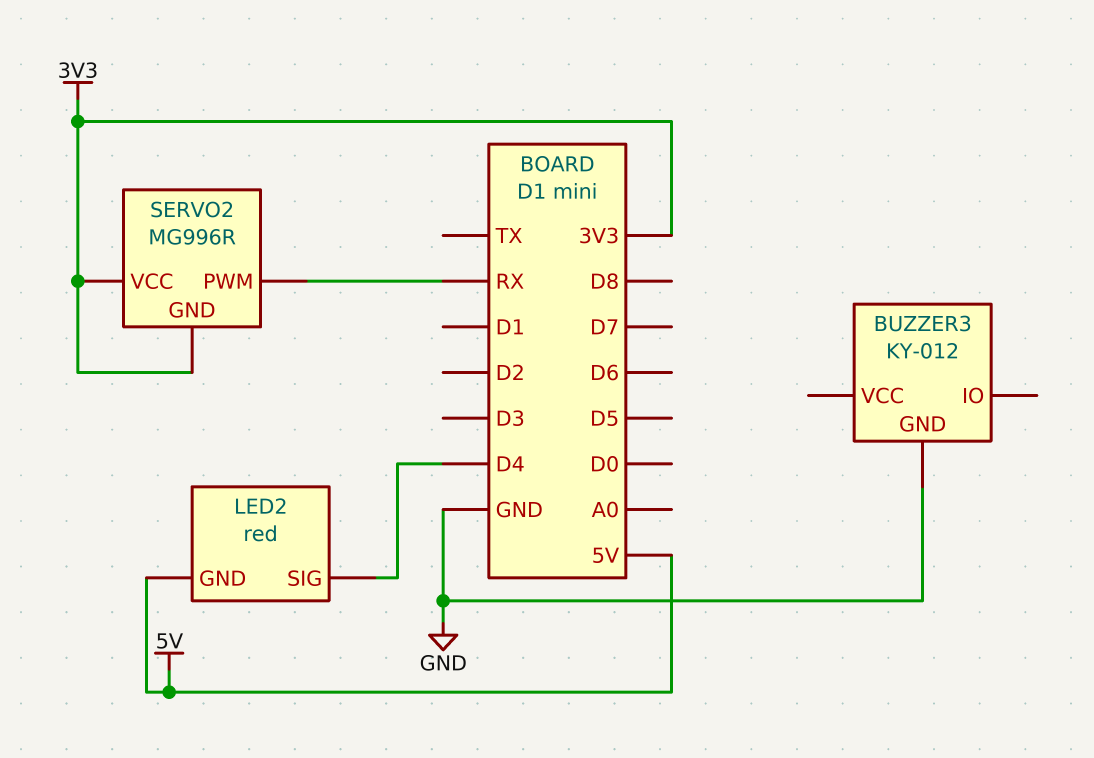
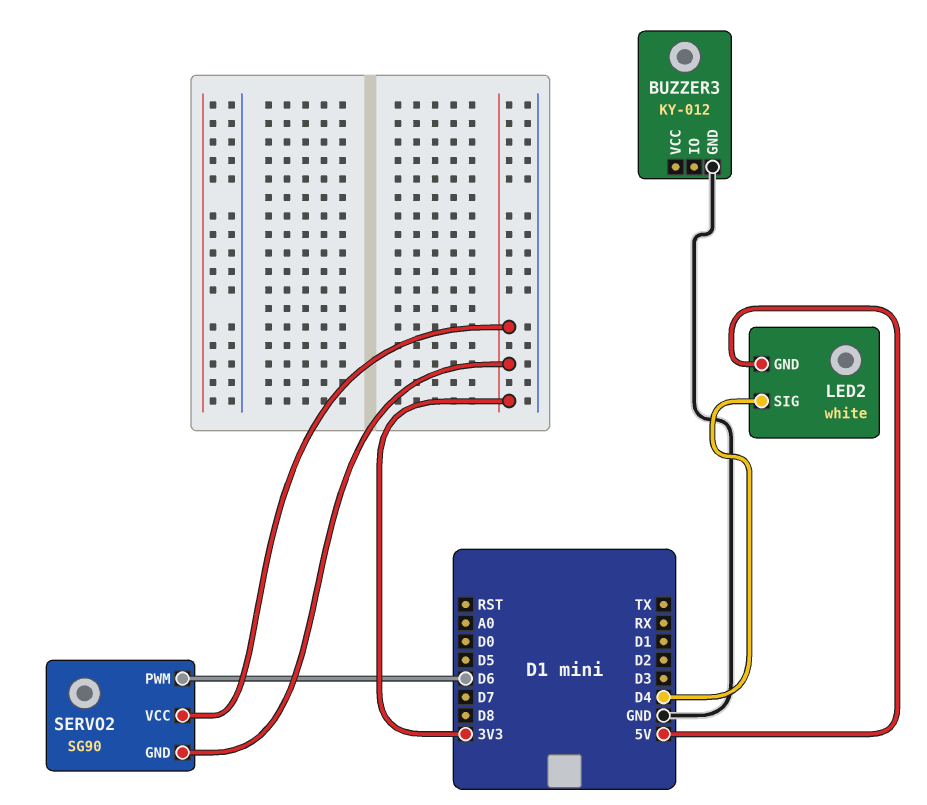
LED2: red -> white
SERVO2: MG996R -> SG90
SERVO2 pin PWM: RX -> D6

